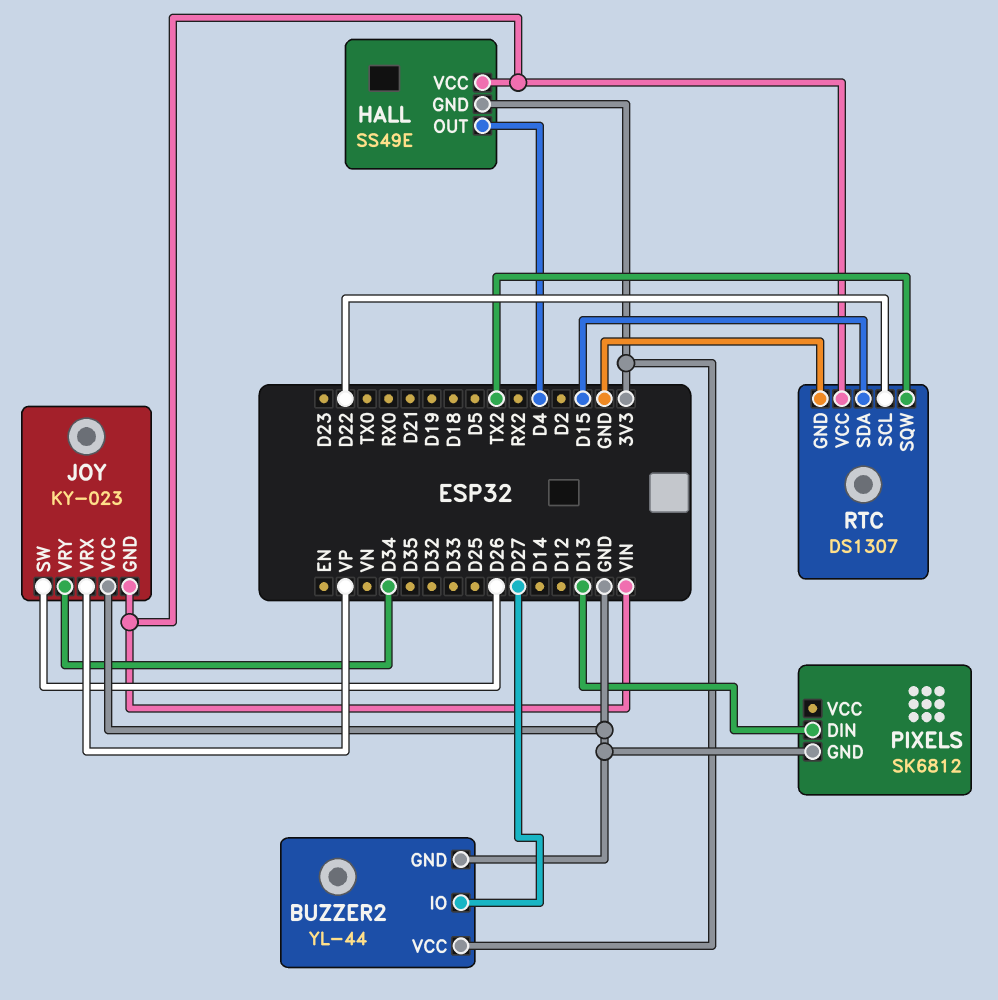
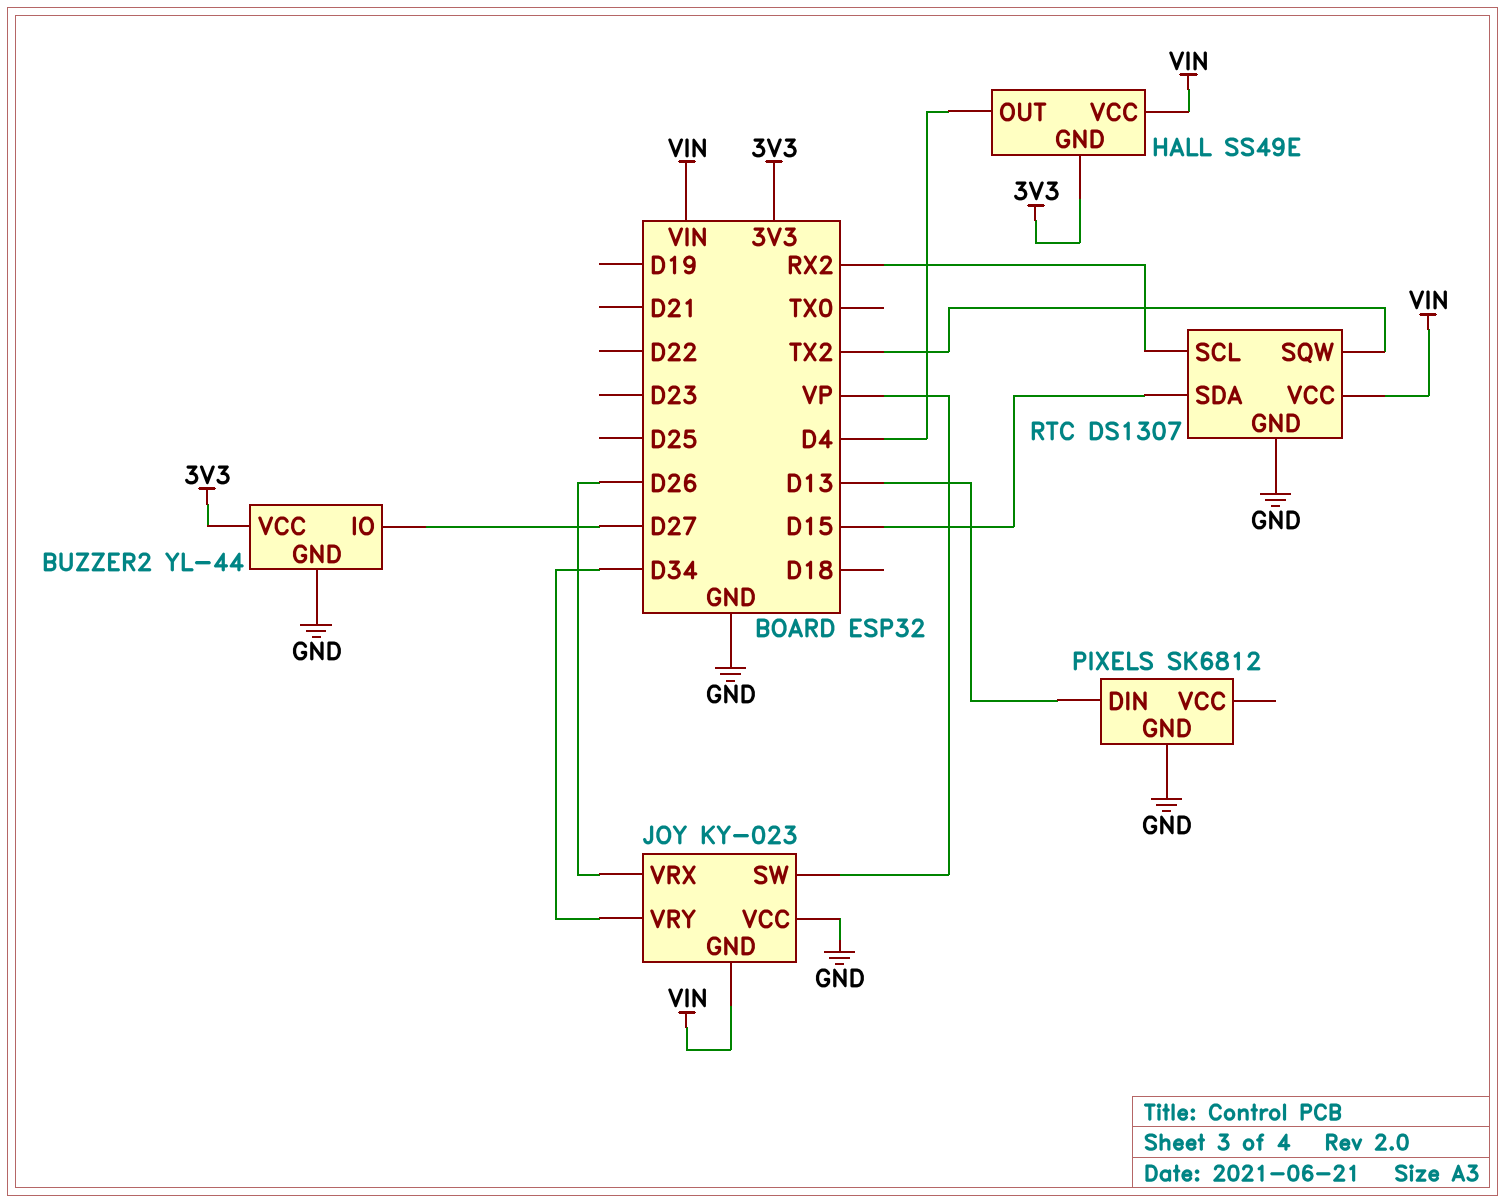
JOY pin SW: D26 -> VP
JOY pin VRX: VP -> D26
RTC pin SCL: D22 -> RX2

